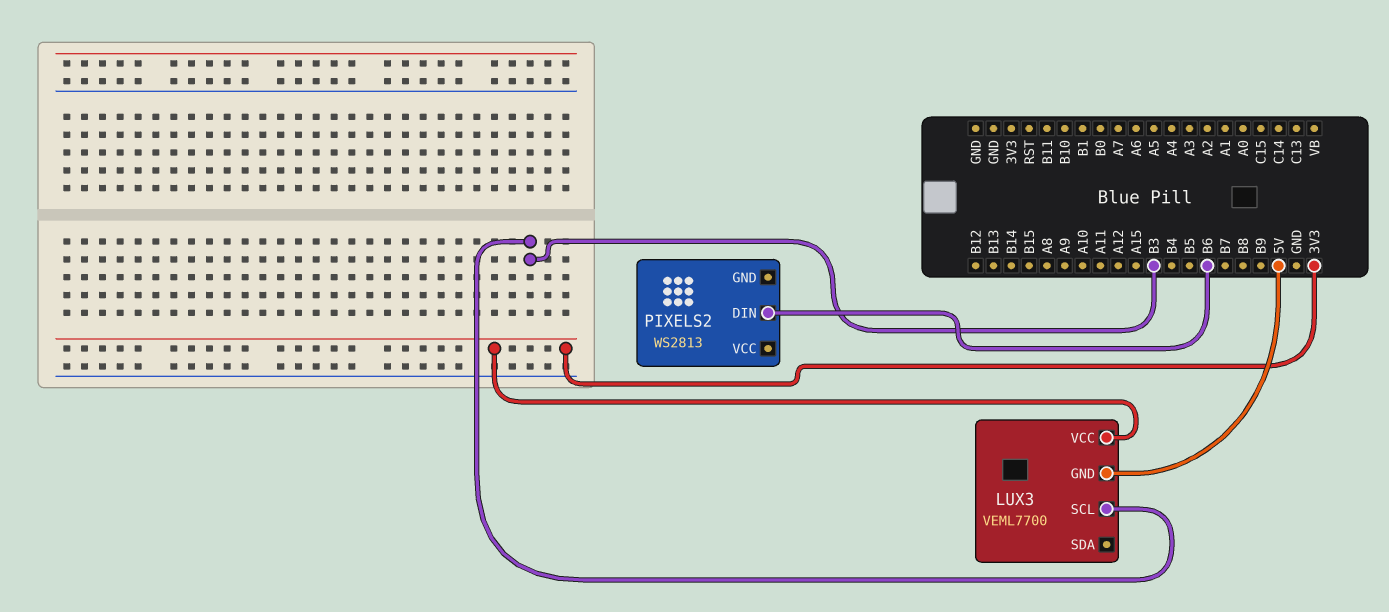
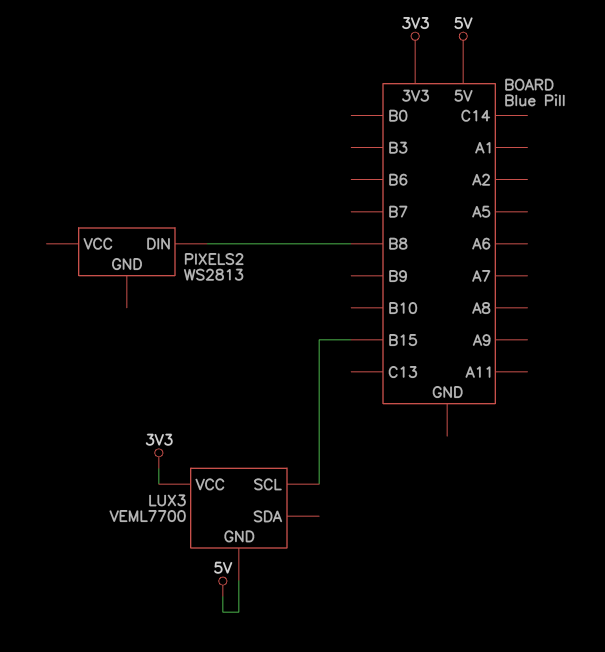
LUX3 pin SCL: B3 -> B15
PIXELS2 pin DIN: B6 -> B8

